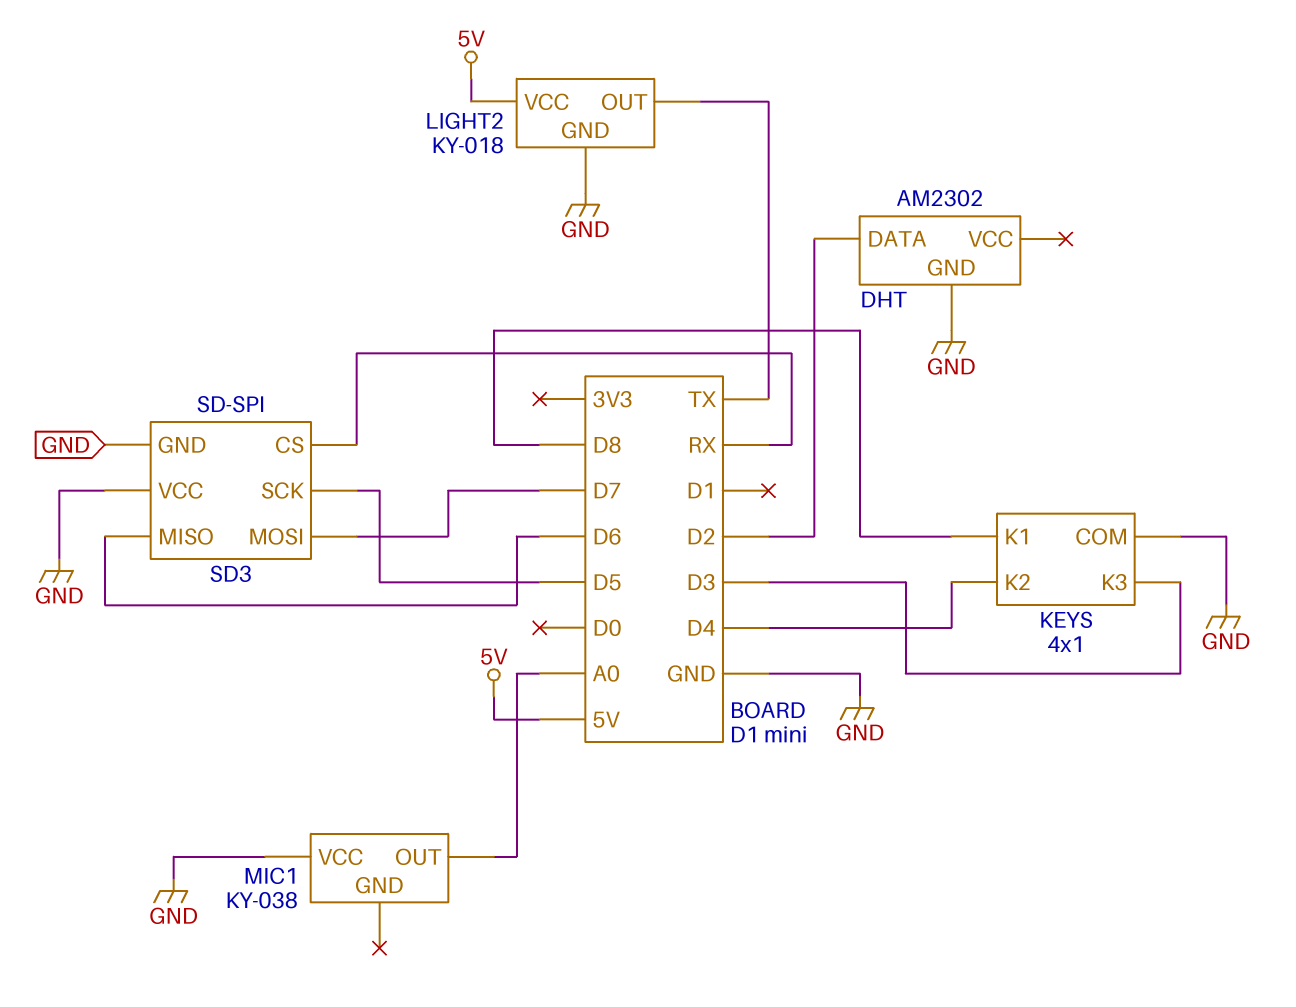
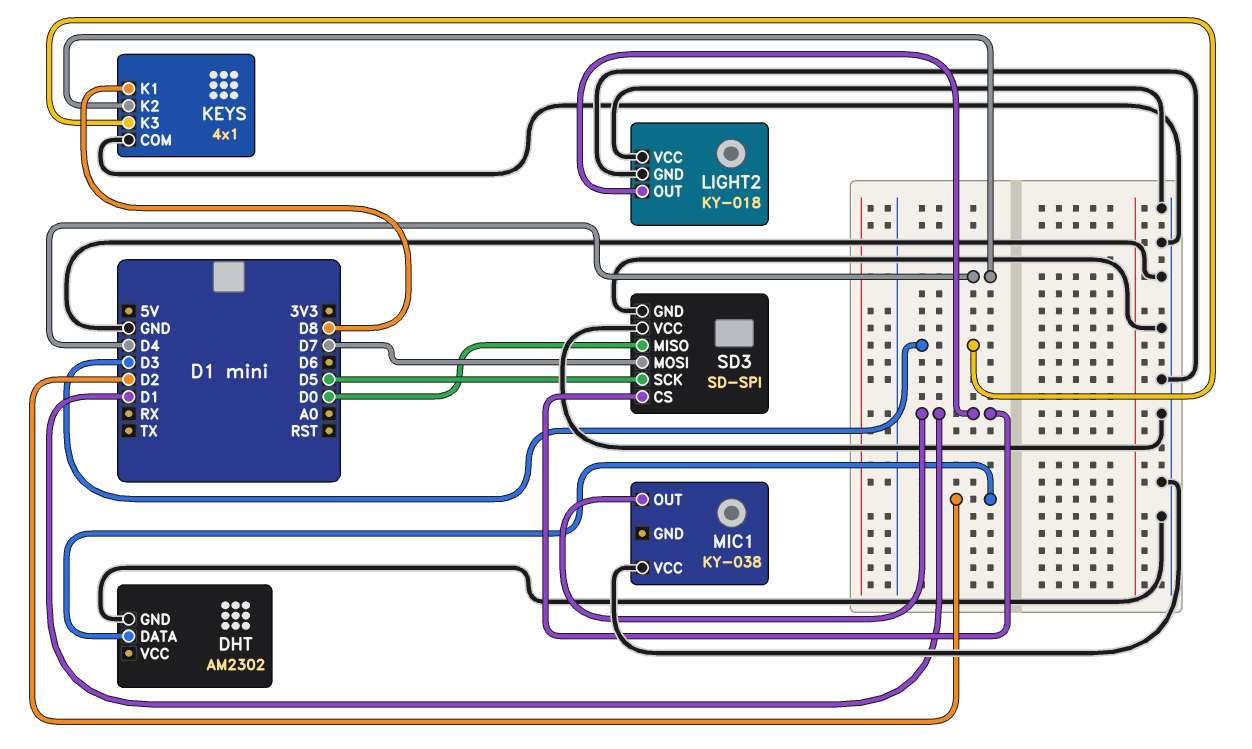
LIGHT2 pin OUT: TX -> D1
LIGHT2 pin VCC: 5V -> GND
MIC1 pin OUT: A0 -> D1
SD3 pin CS: RX -> D1
SD3 pin MISO: D6 -> D0

